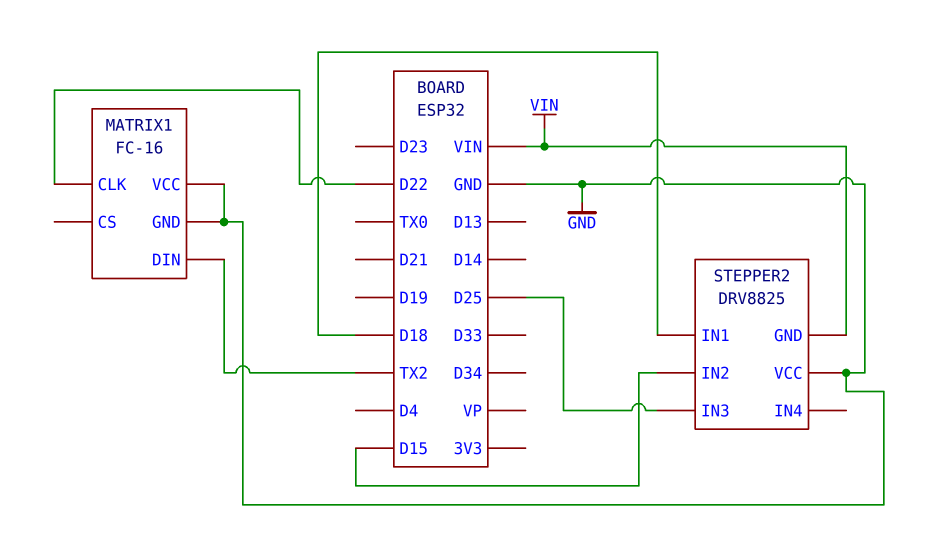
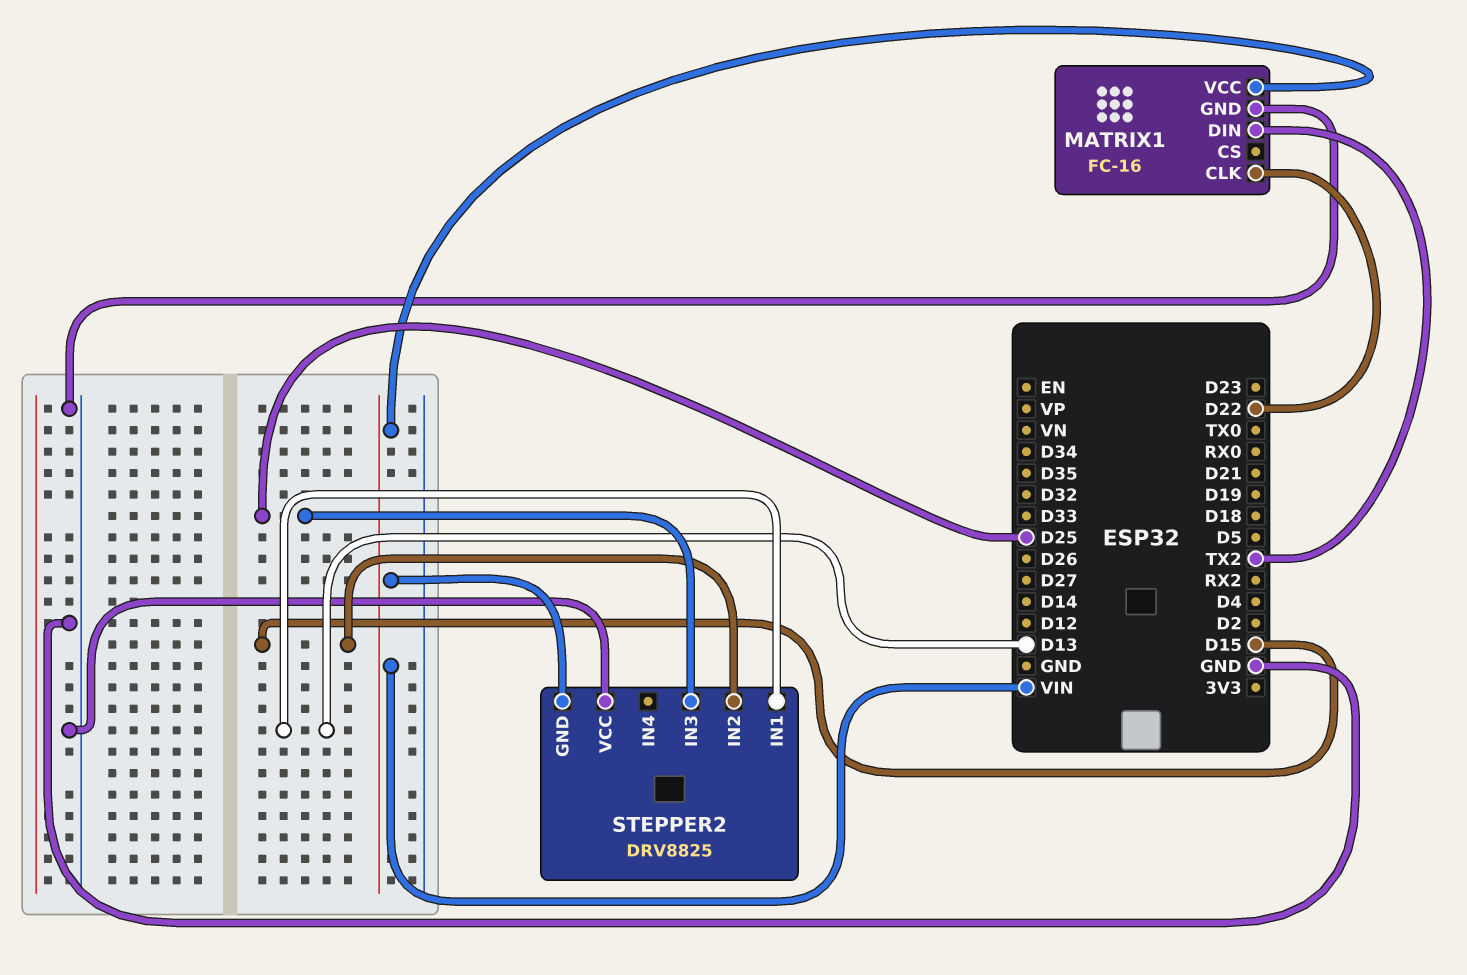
MATRIX1 pin VCC: GND -> VIN
STEPPER2 pin IN1: D18 -> D13

